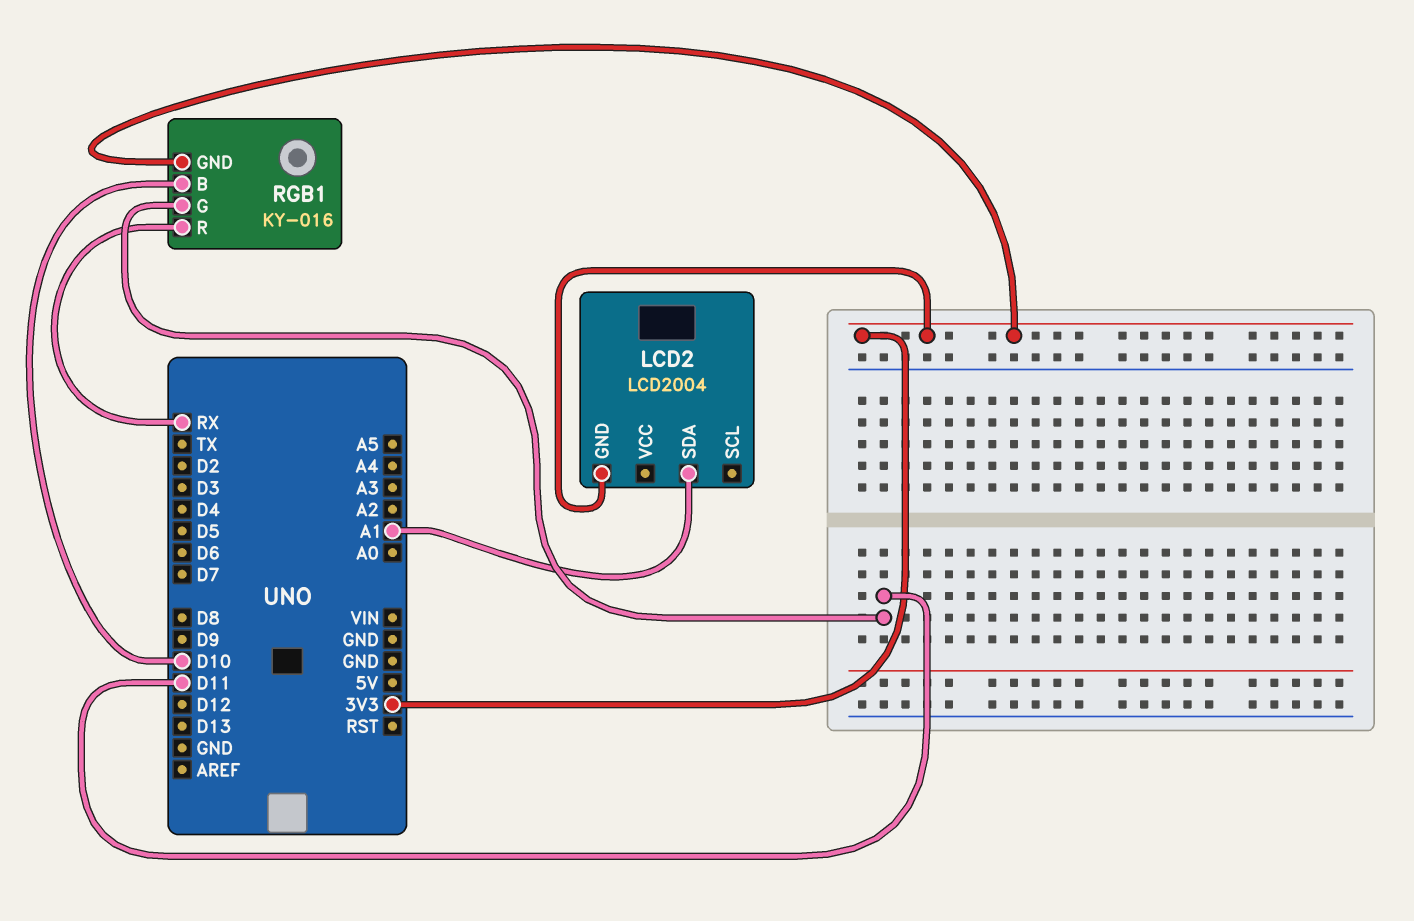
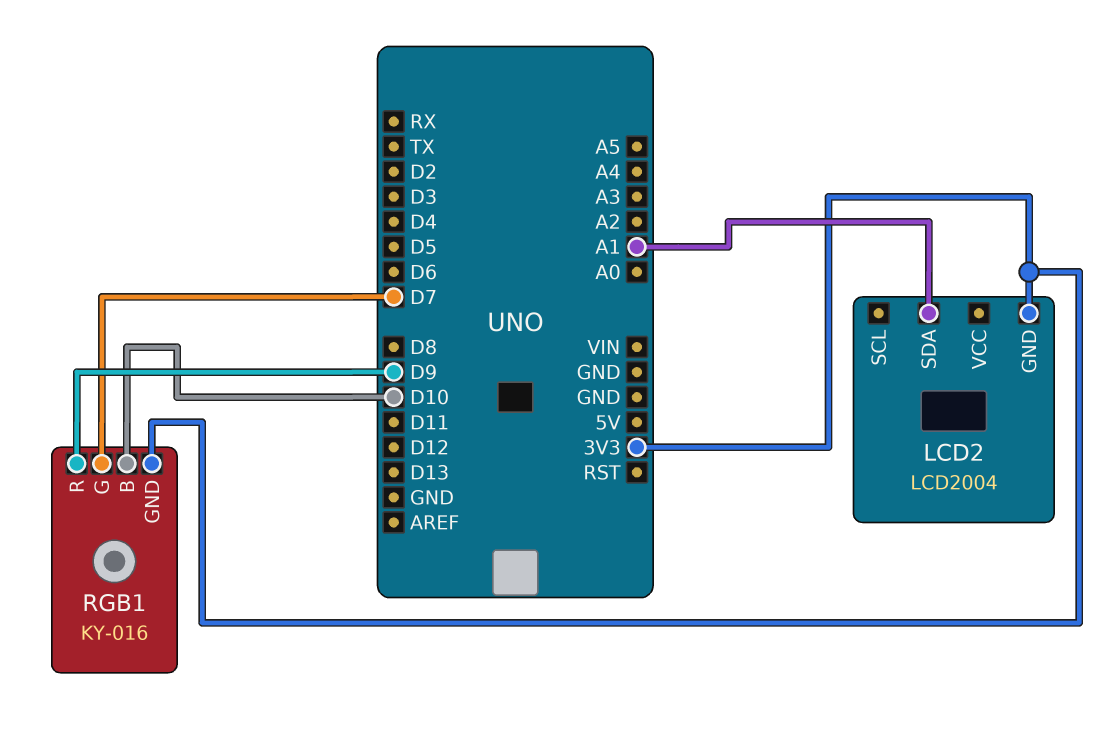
RGB1 pin G: D11 -> D7
RGB1 pin R: RX -> D9

